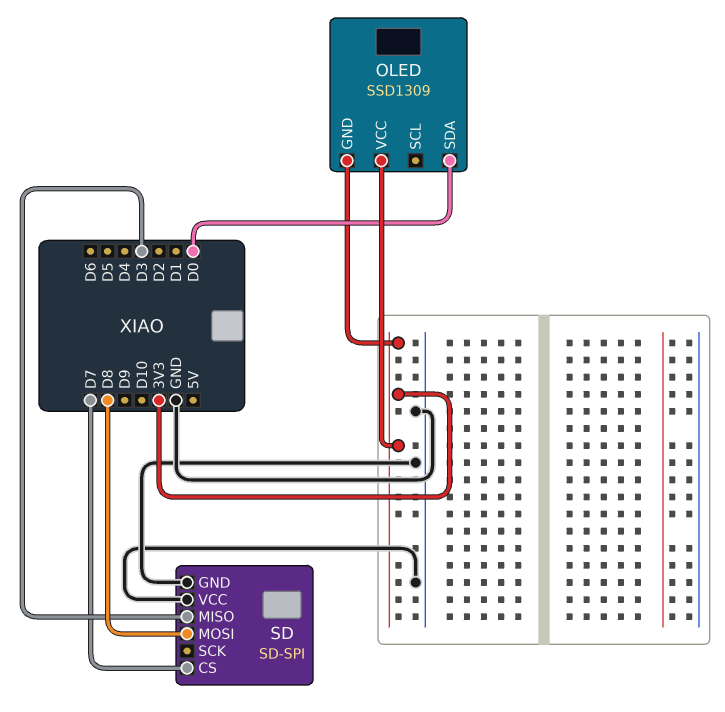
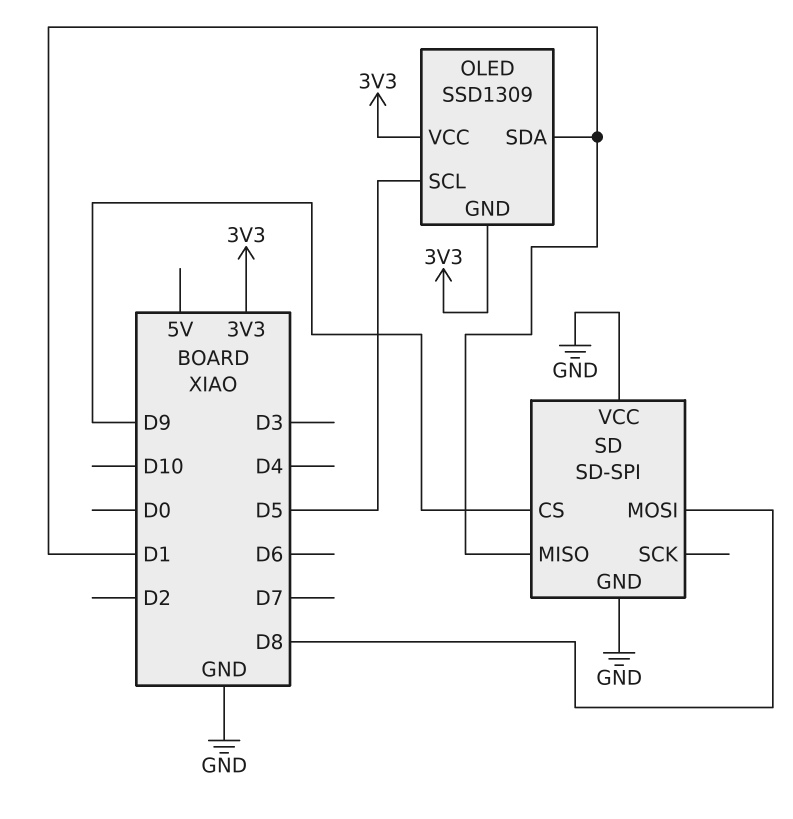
OLED pin SCL: none -> D5
OLED pin SDA: D0 -> D1
SD pin CS: D7 -> D9
SD pin MISO: D3 -> D1

